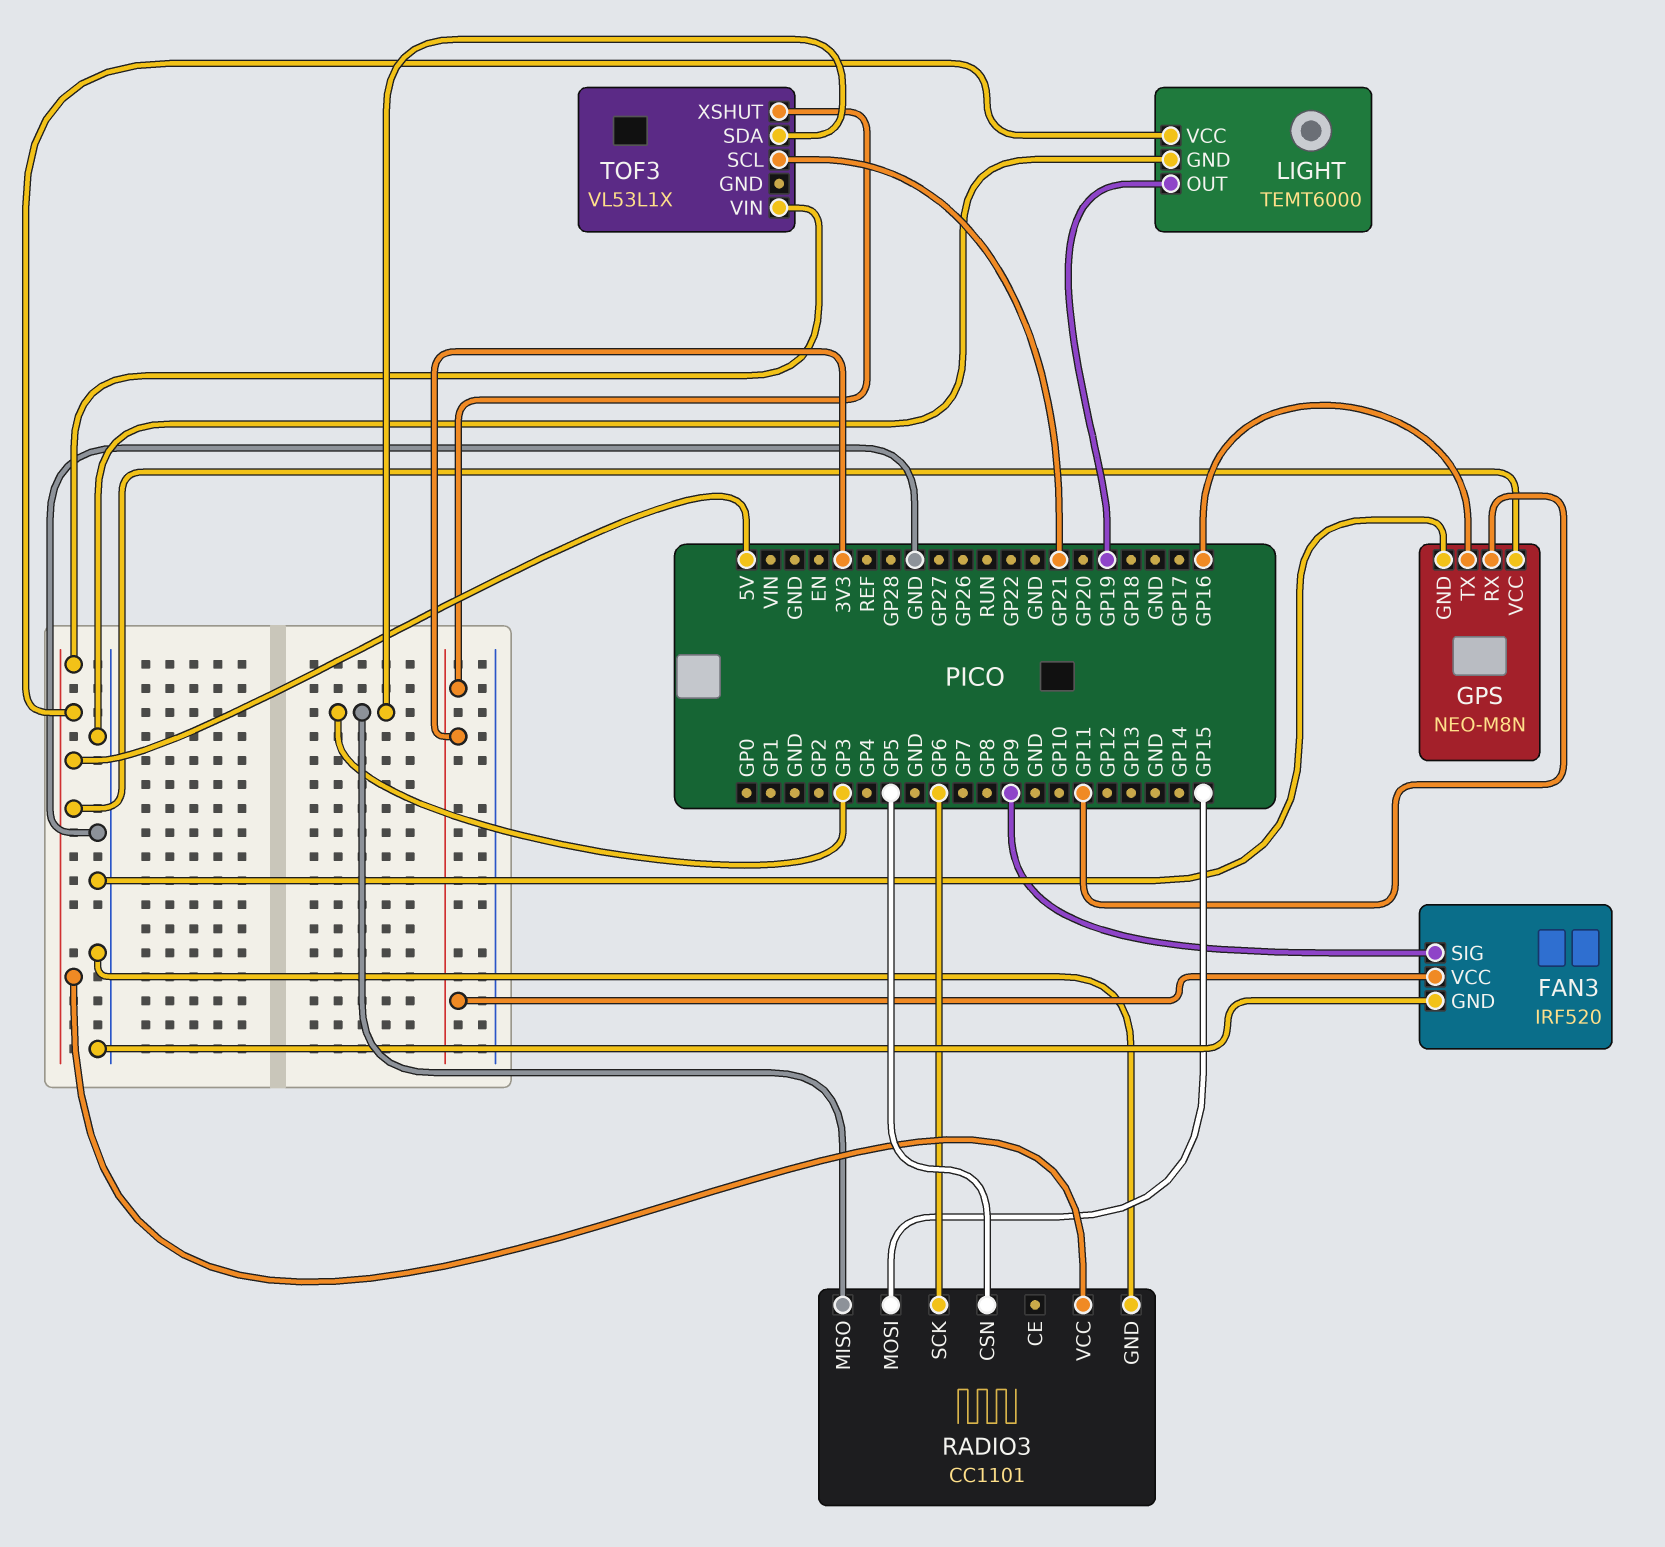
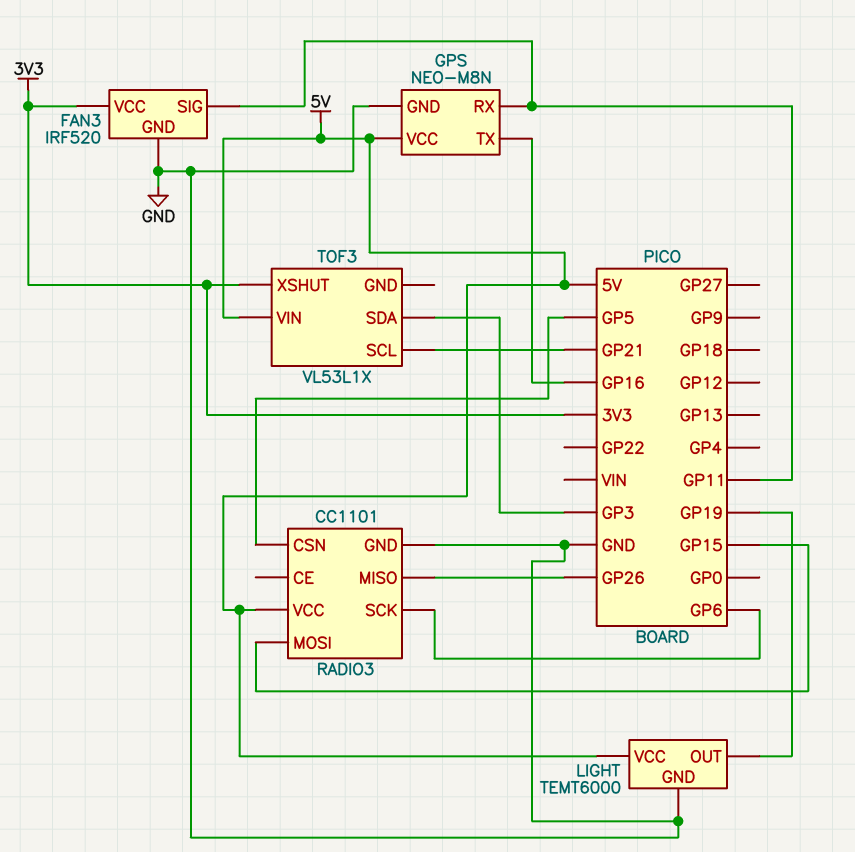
FAN3 pin SIG: GP9 -> GP11
RADIO3 pin MISO: GP3 -> GP26

